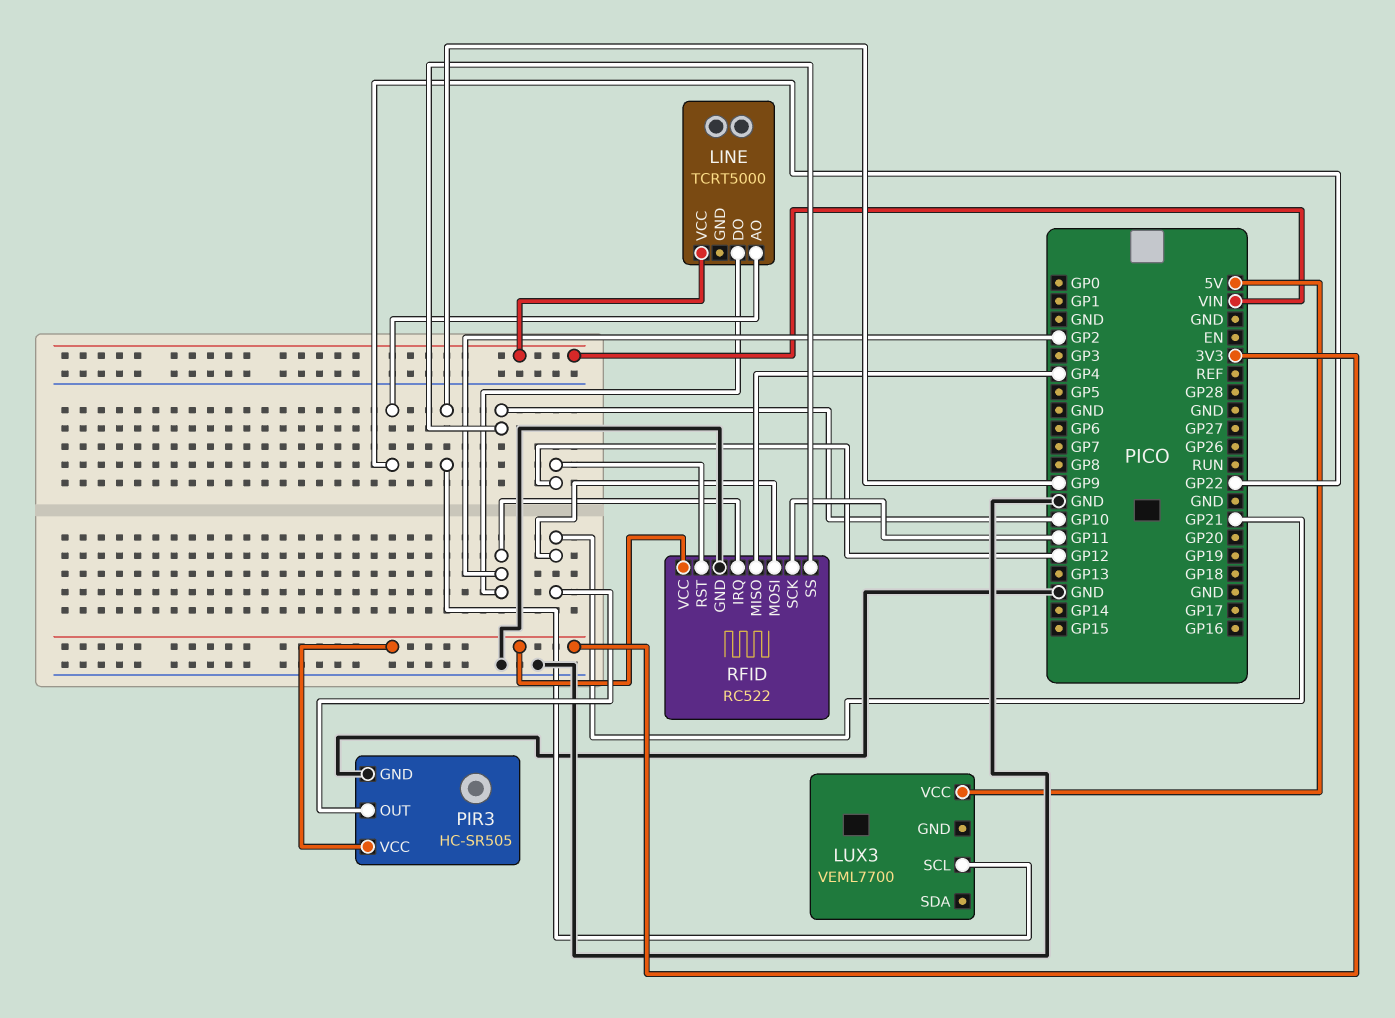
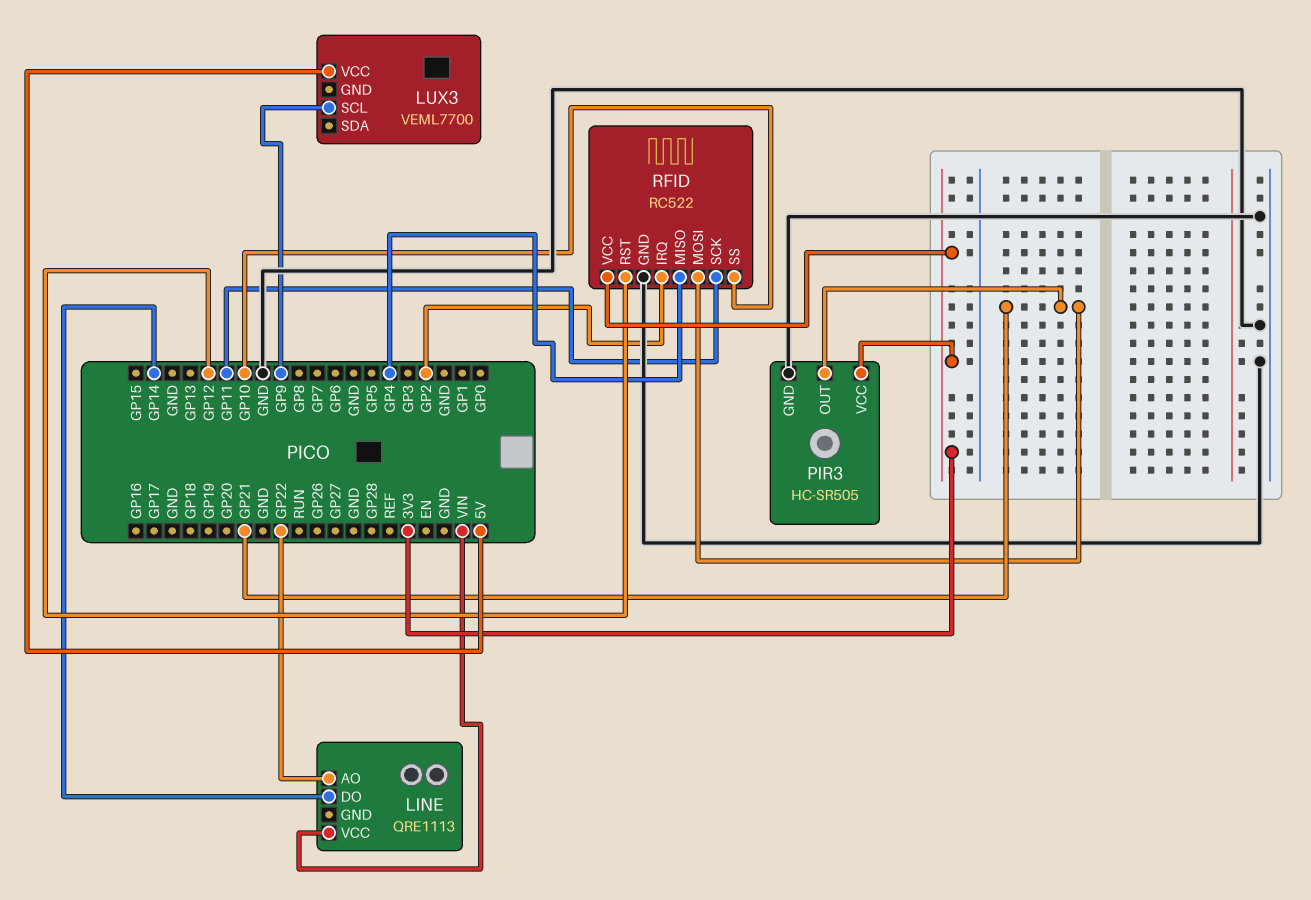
LINE: TCRT5000 -> QRE1113
LINE pin DO: GP2 -> GP14

